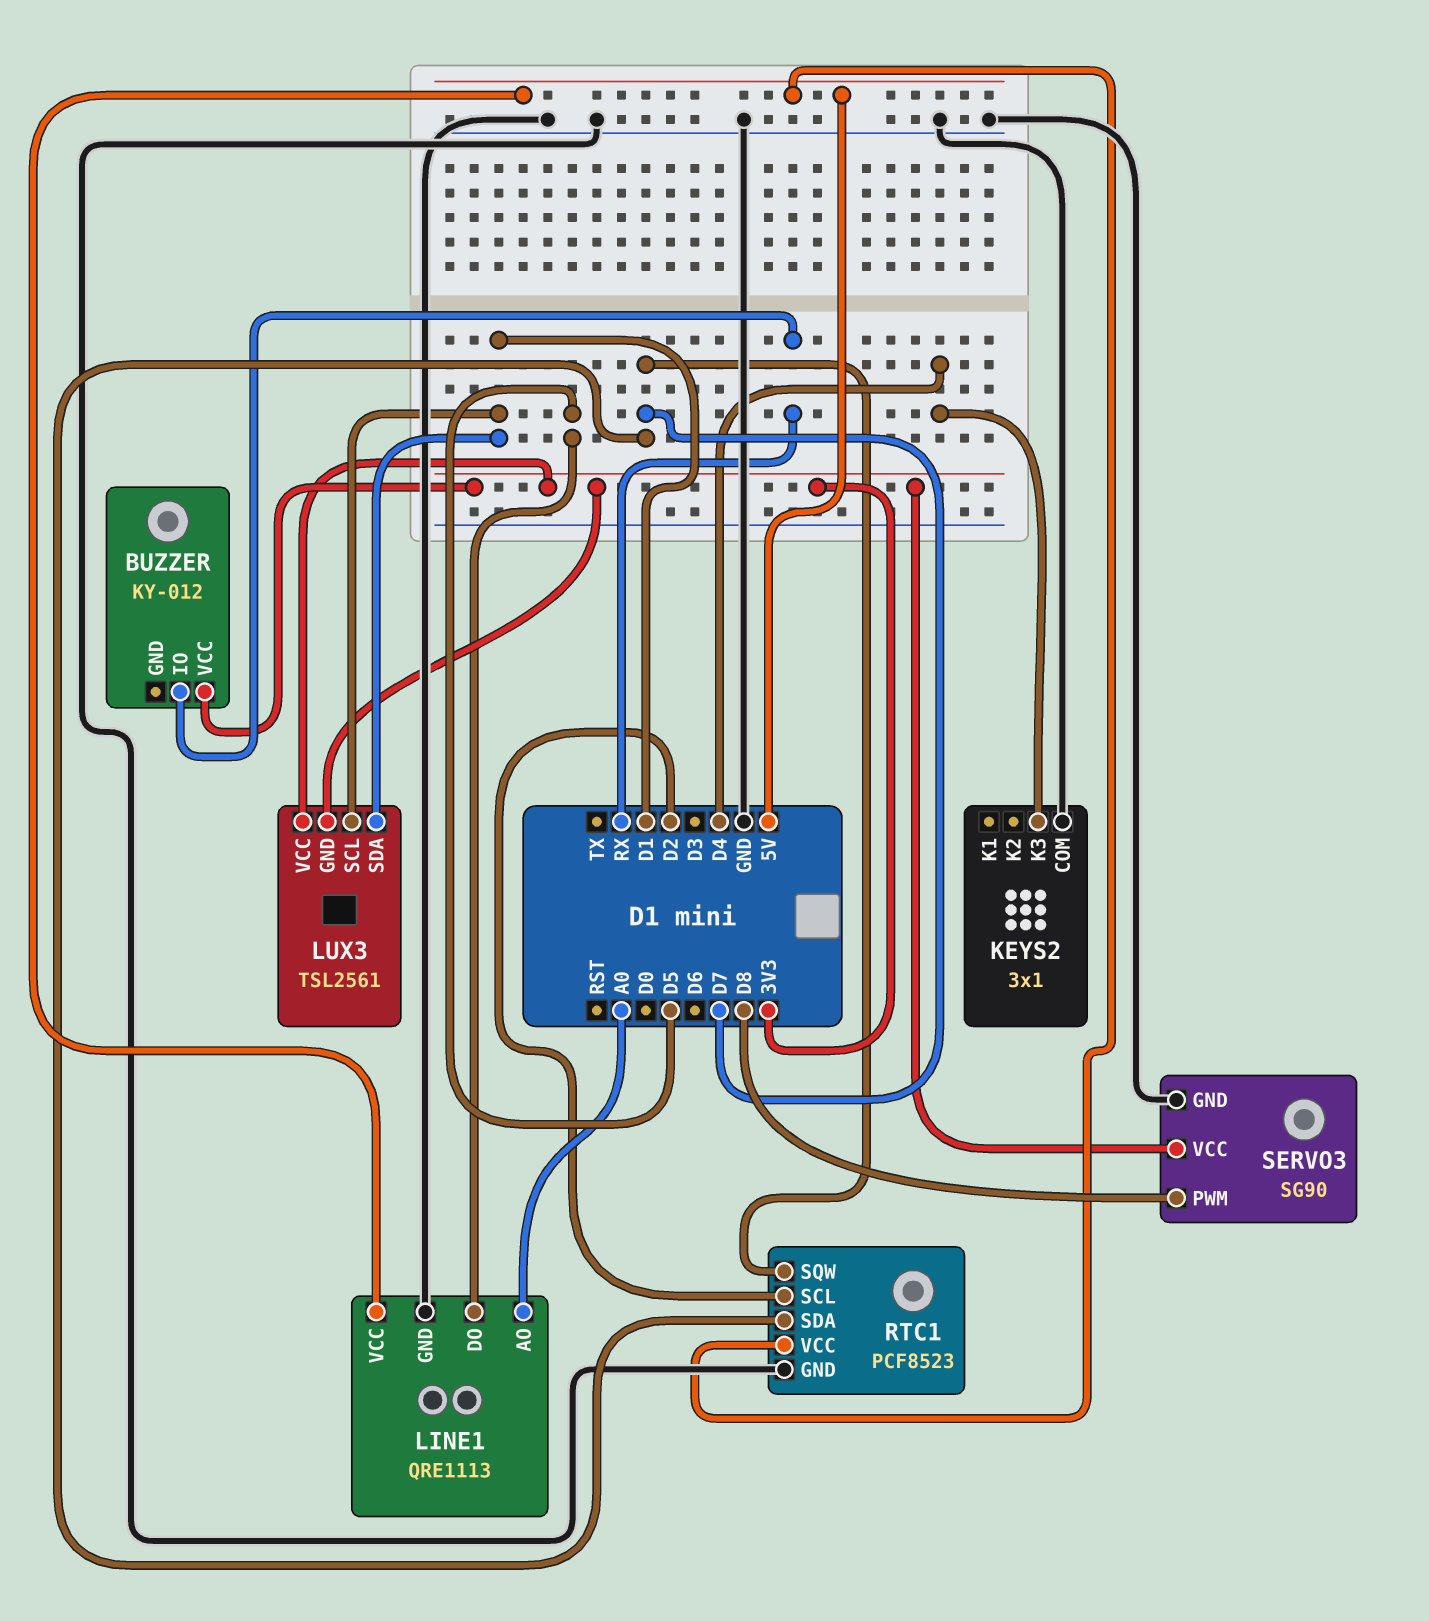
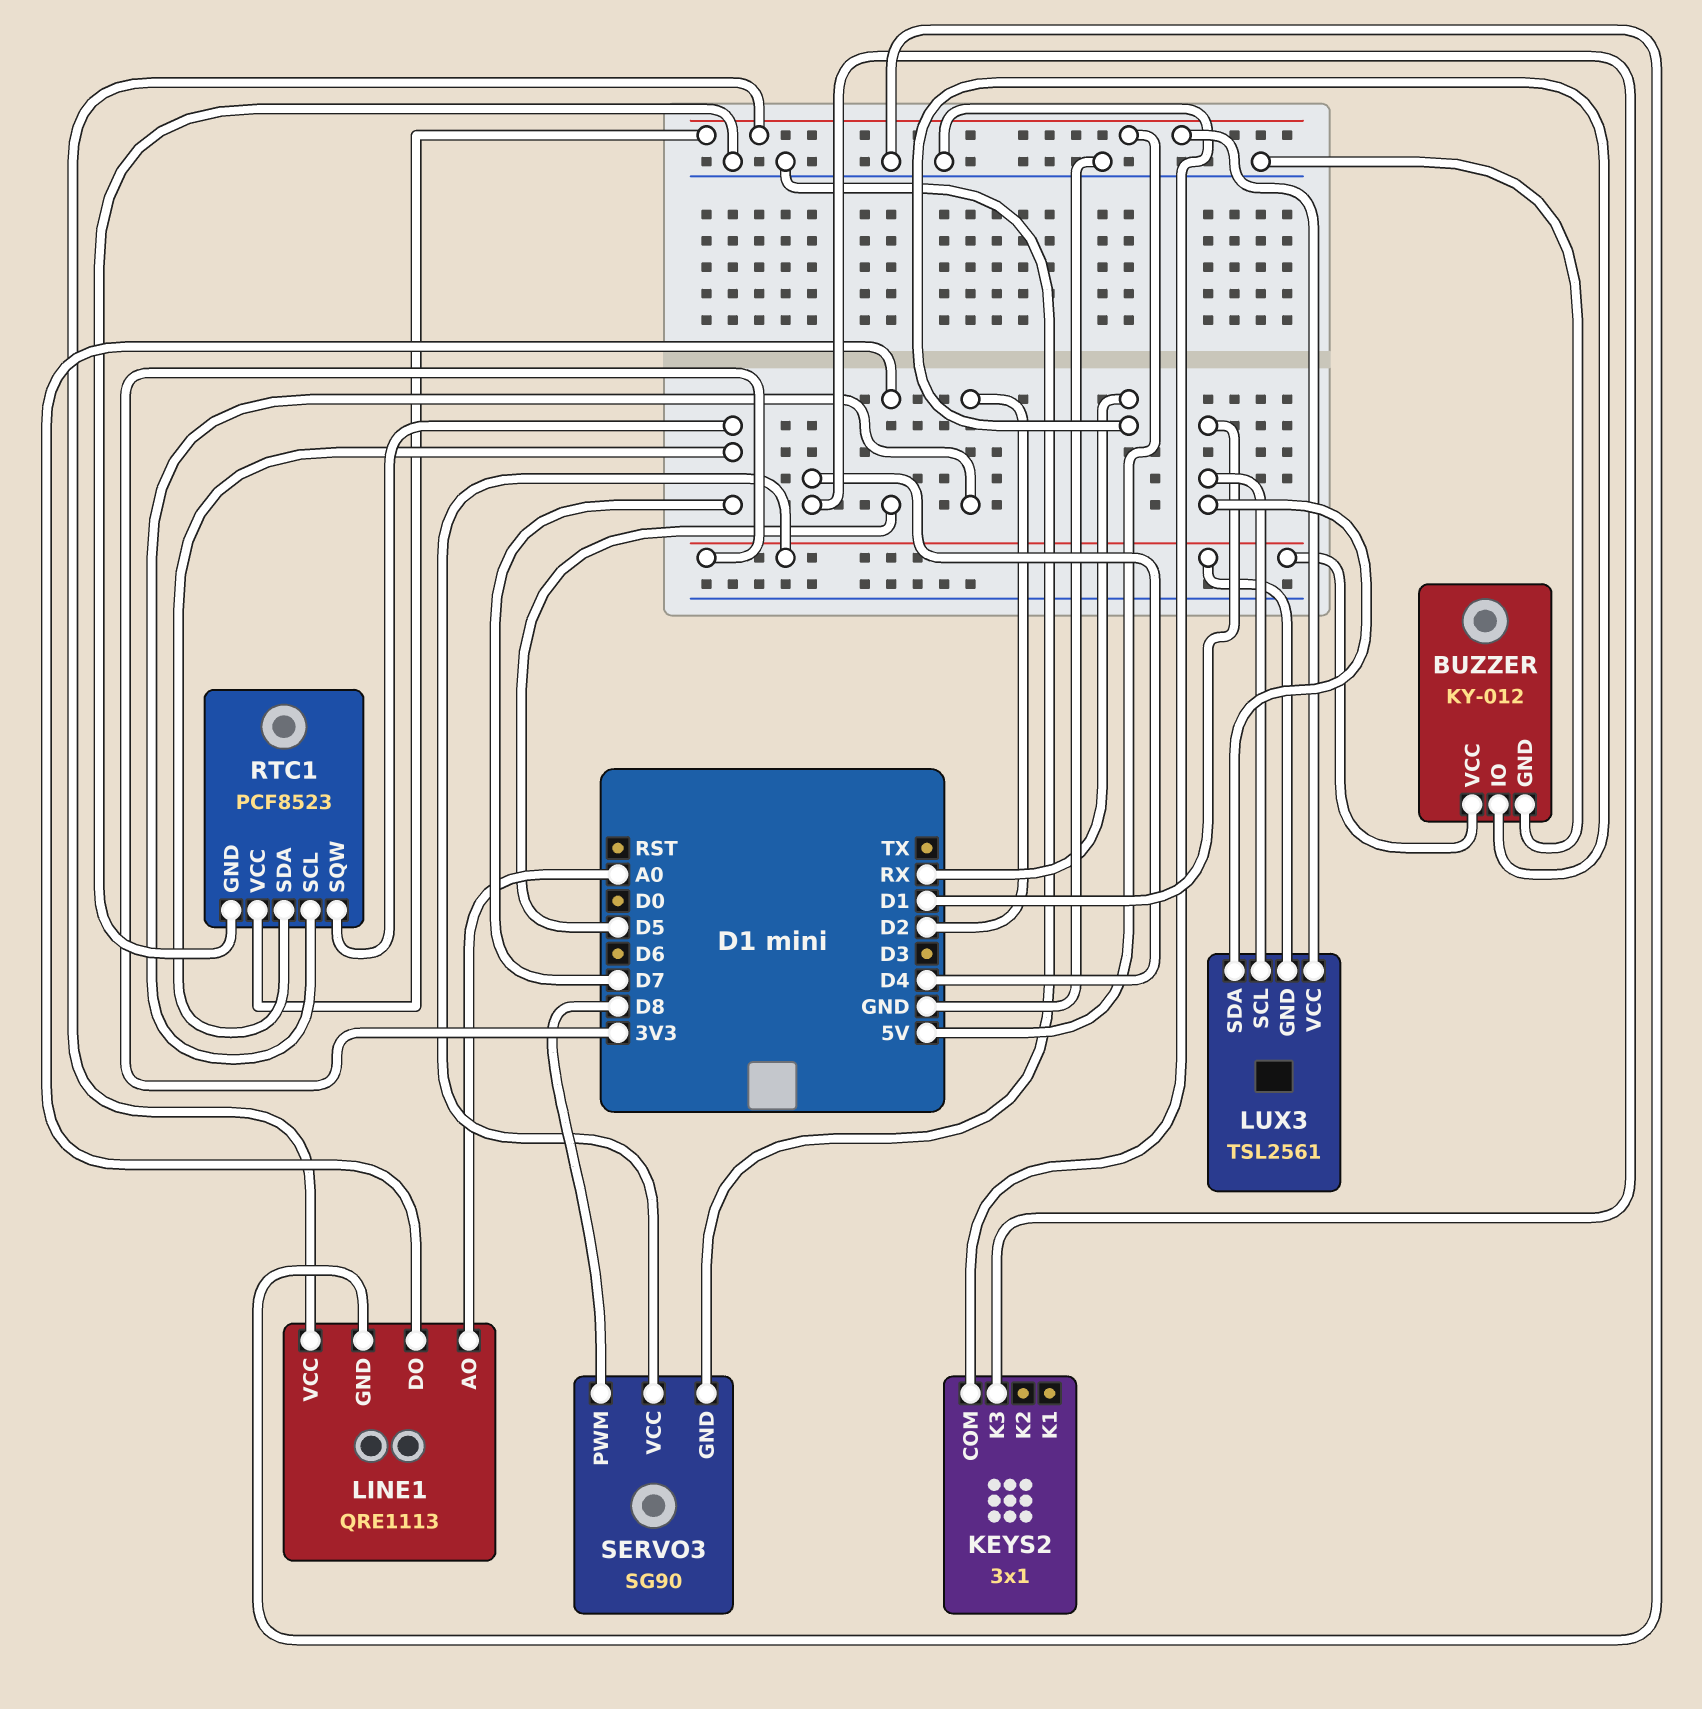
BUZZER pin GND: none -> GND
LUX3 pin VCC: 3V3 -> 5V

